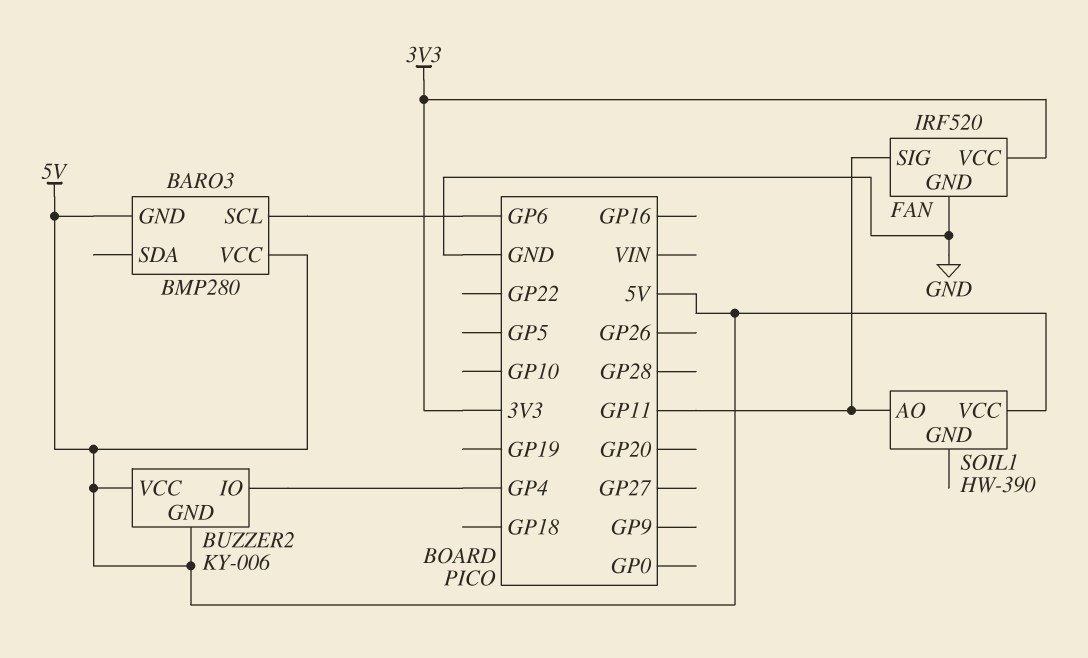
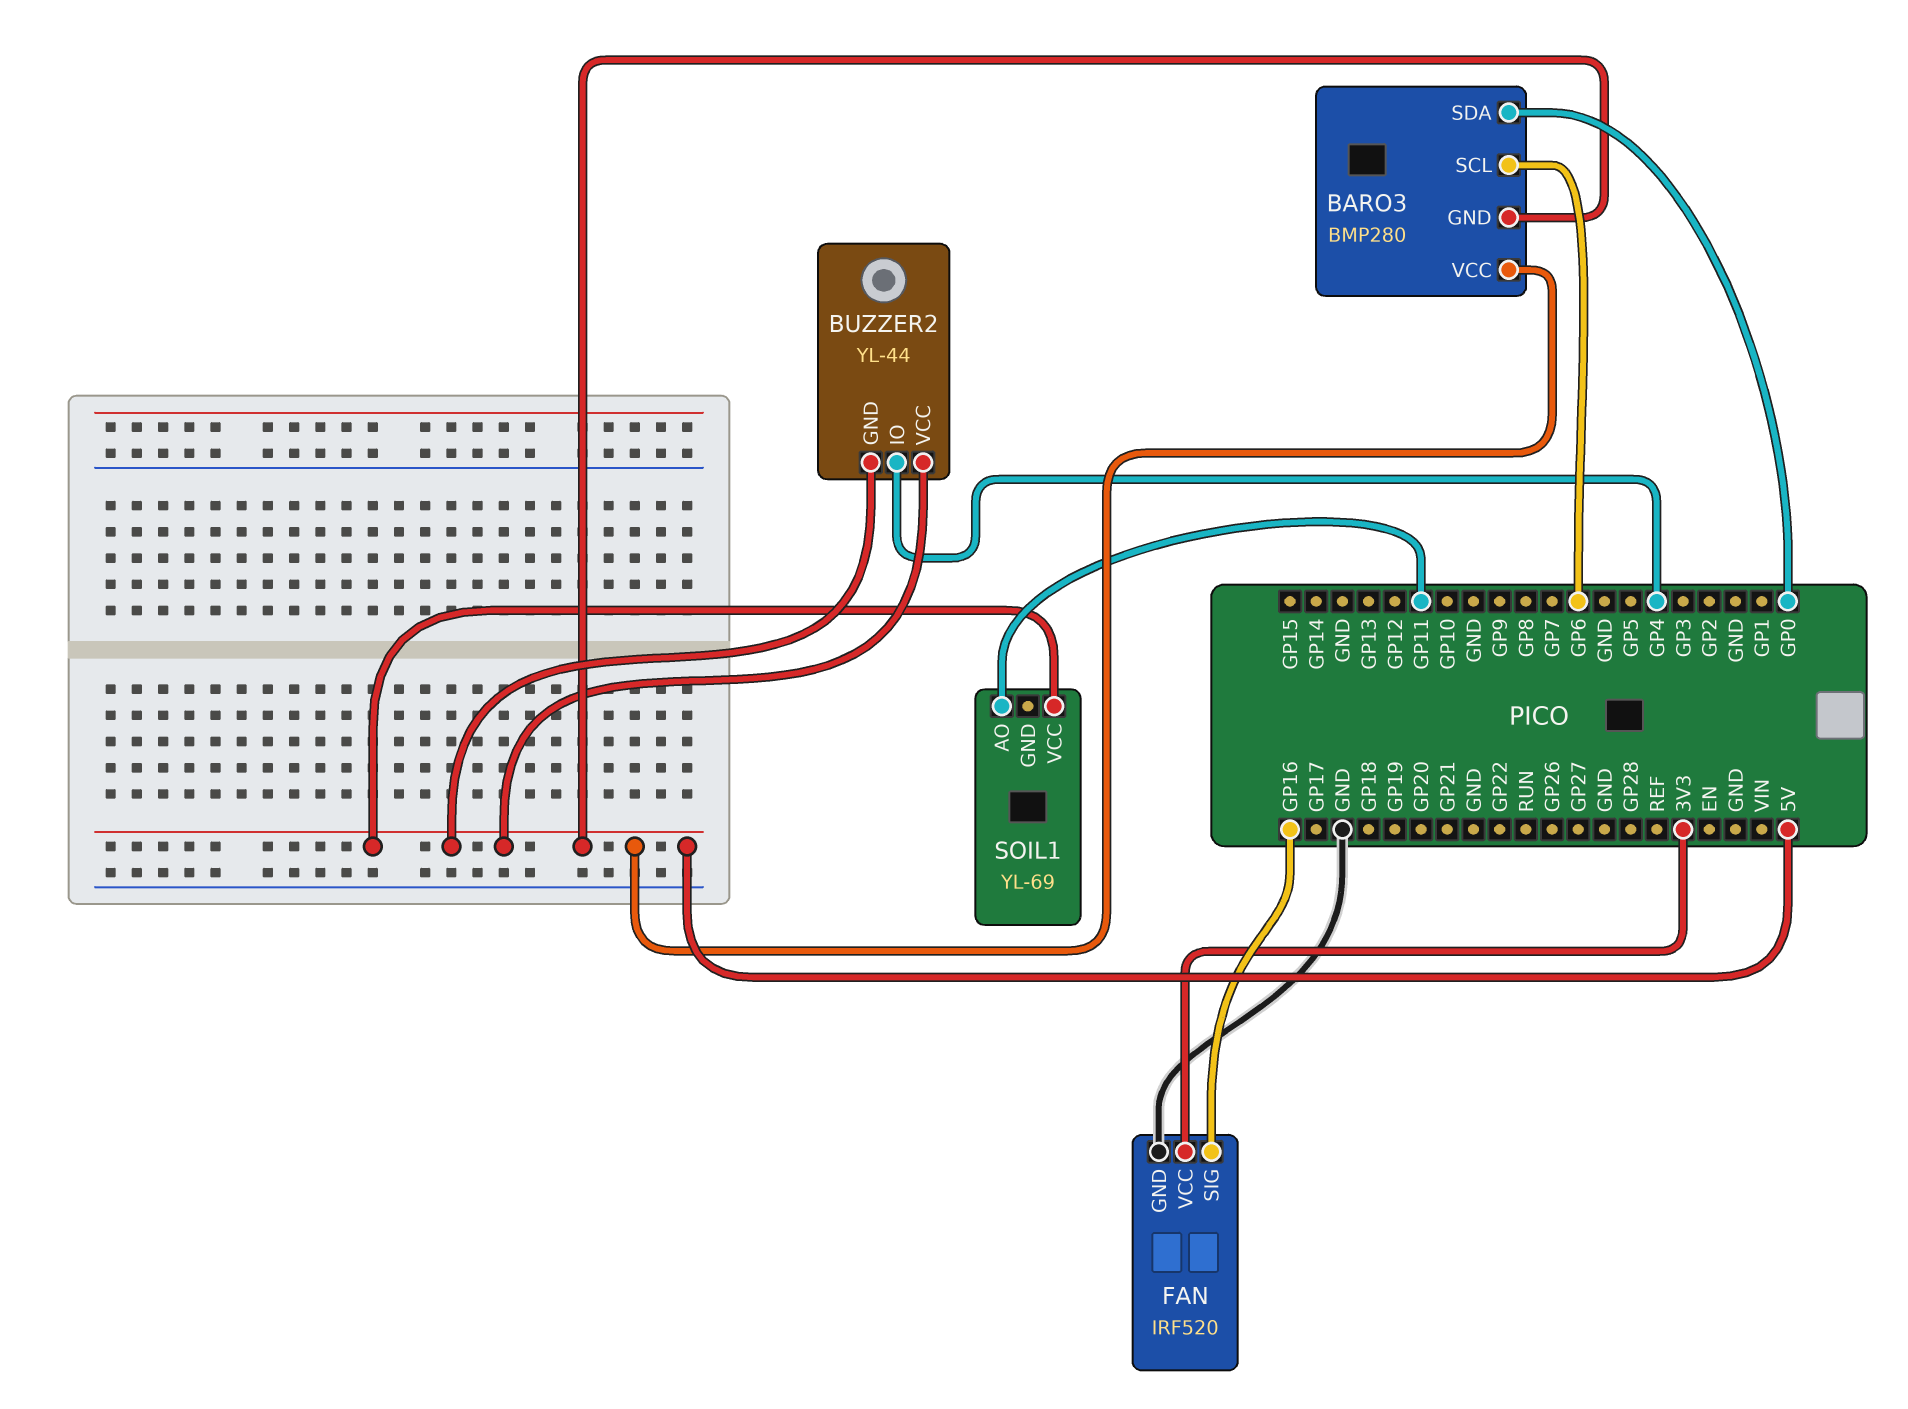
BARO3 pin SDA: none -> GP0
BUZZER2: KY-006 -> YL-44
FAN pin SIG: GP11 -> GP16
SOIL1: HW-390 -> YL-69

